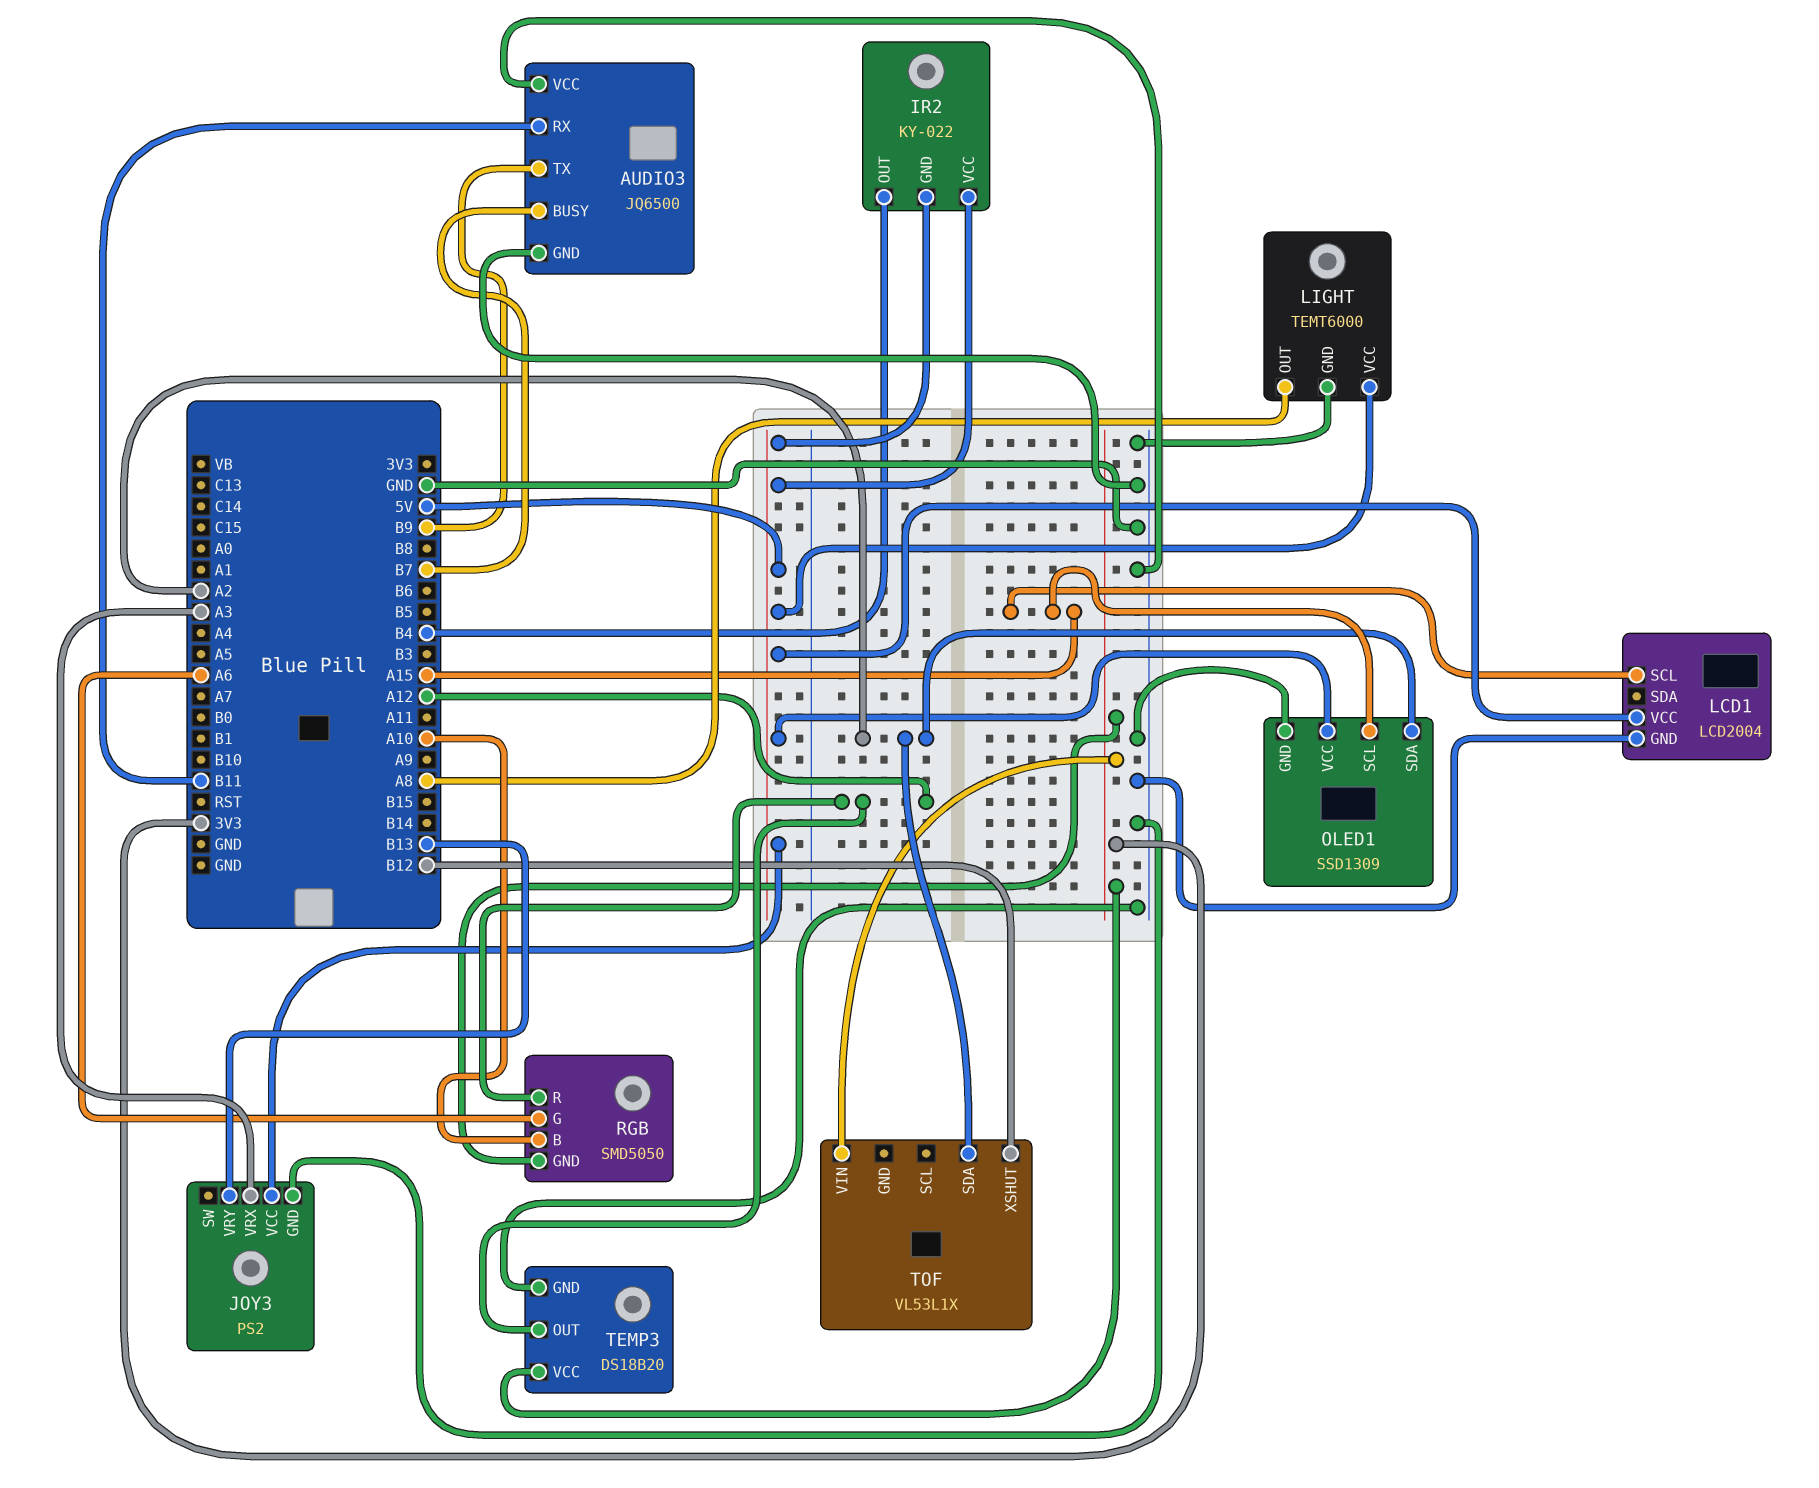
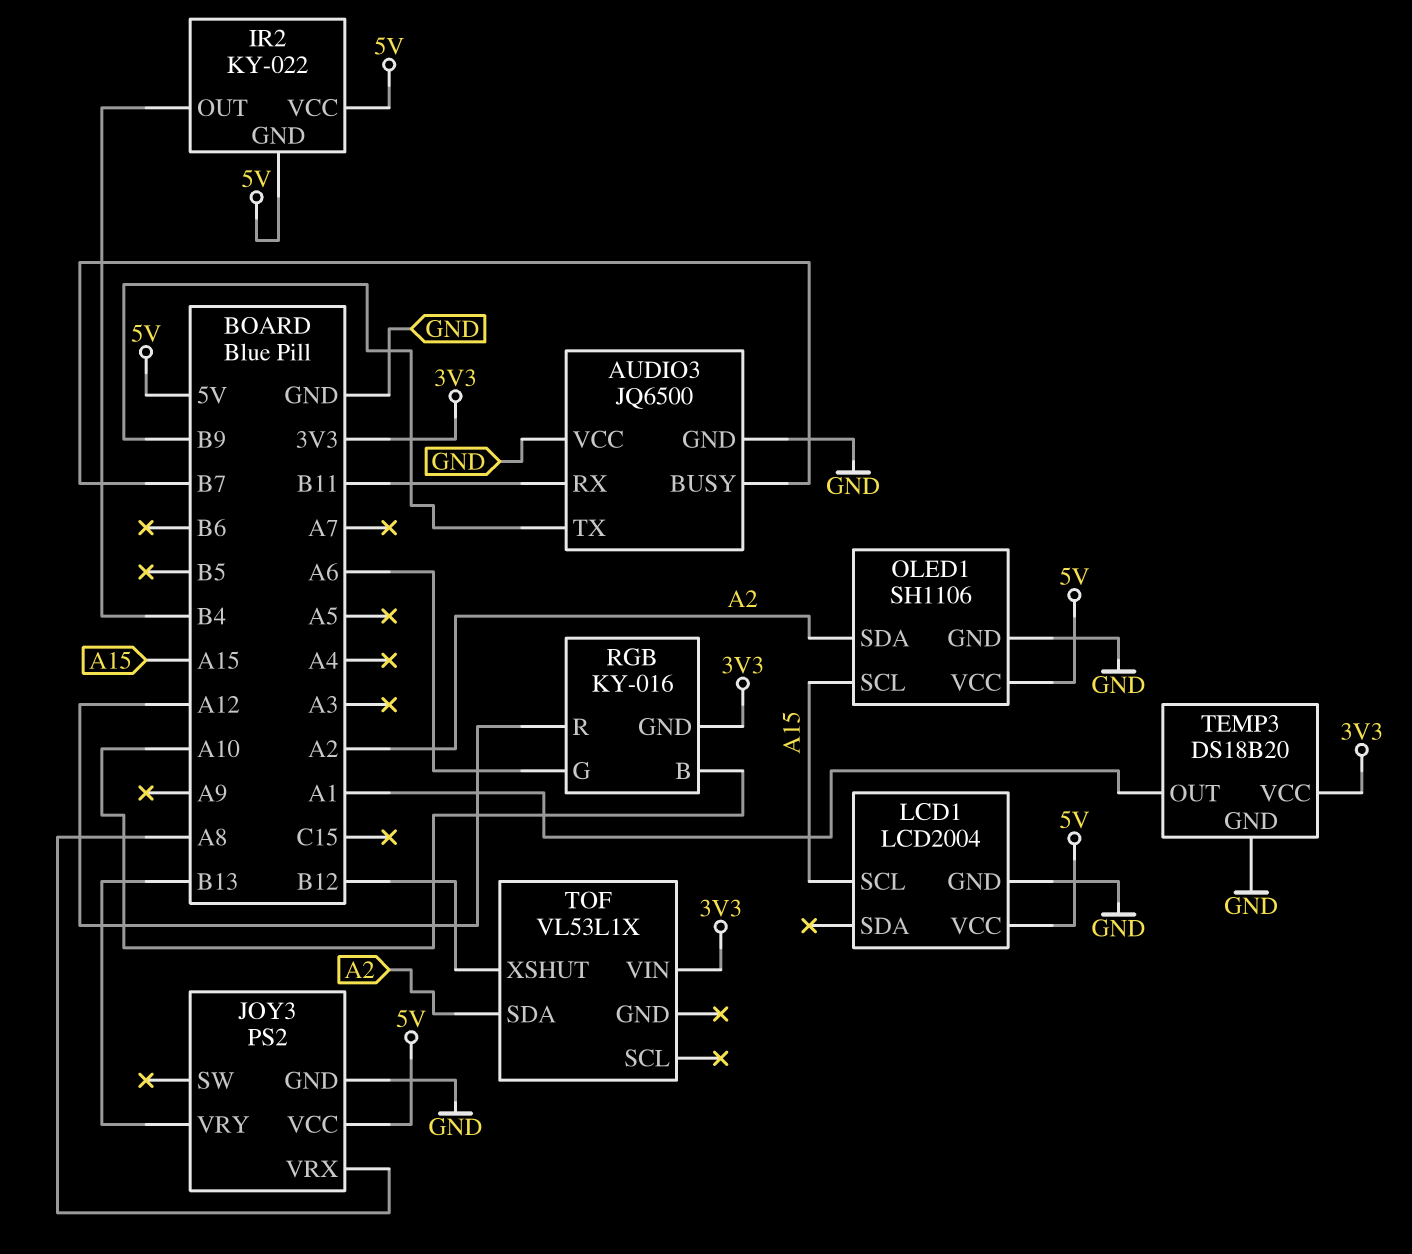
JOY3 pin VRX: A3 -> A8
LIGHT: TEMT6000 -> none
LIGHT pin GND: GND -> none
LIGHT pin OUT: A8 -> none
LIGHT pin VCC: 5V -> none
OLED1: SSD1309 -> SH1106
RGB: SMD5050 -> KY-016
TEMP3 pin OUT: A12 -> A1

